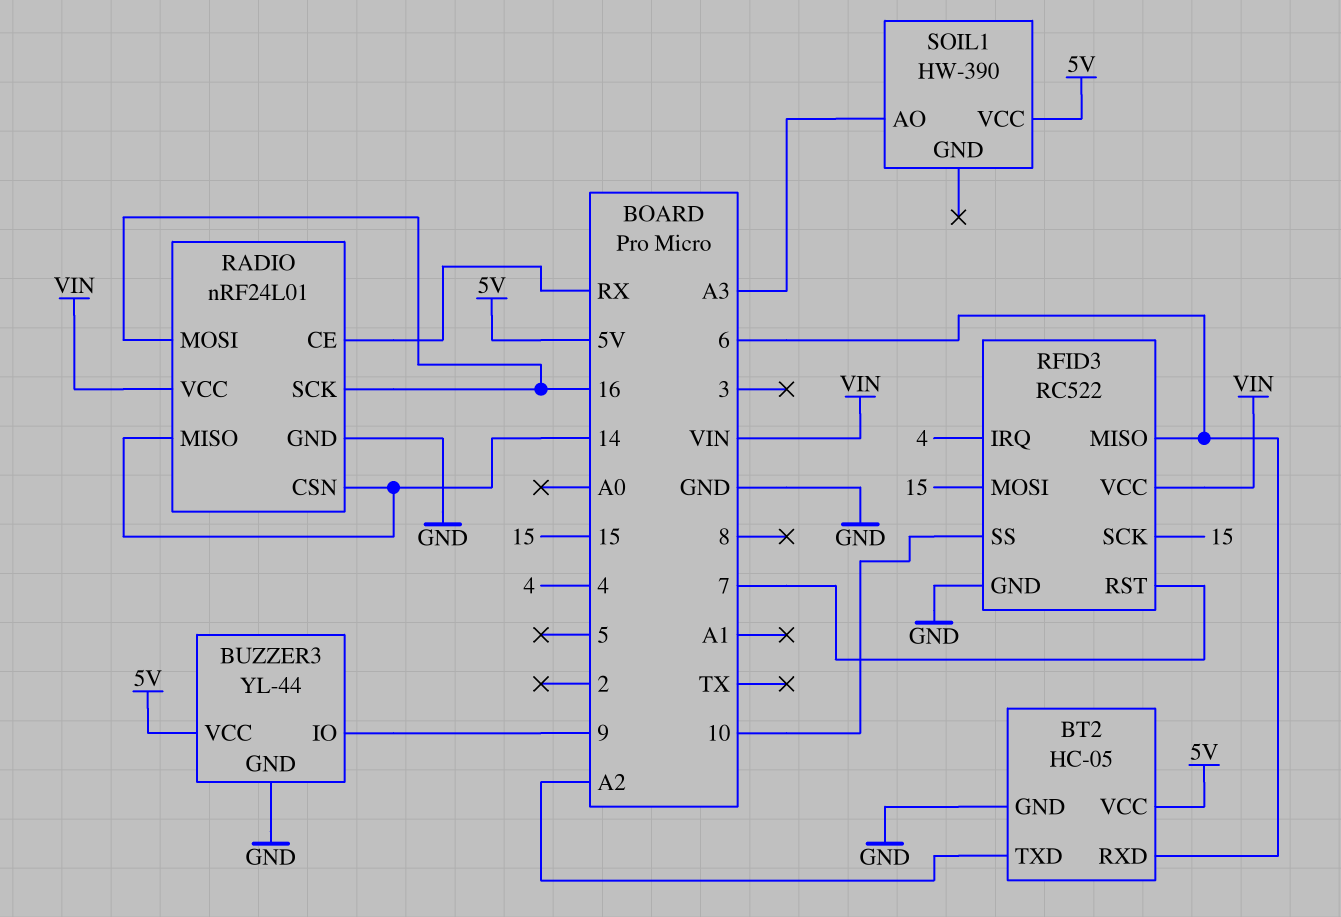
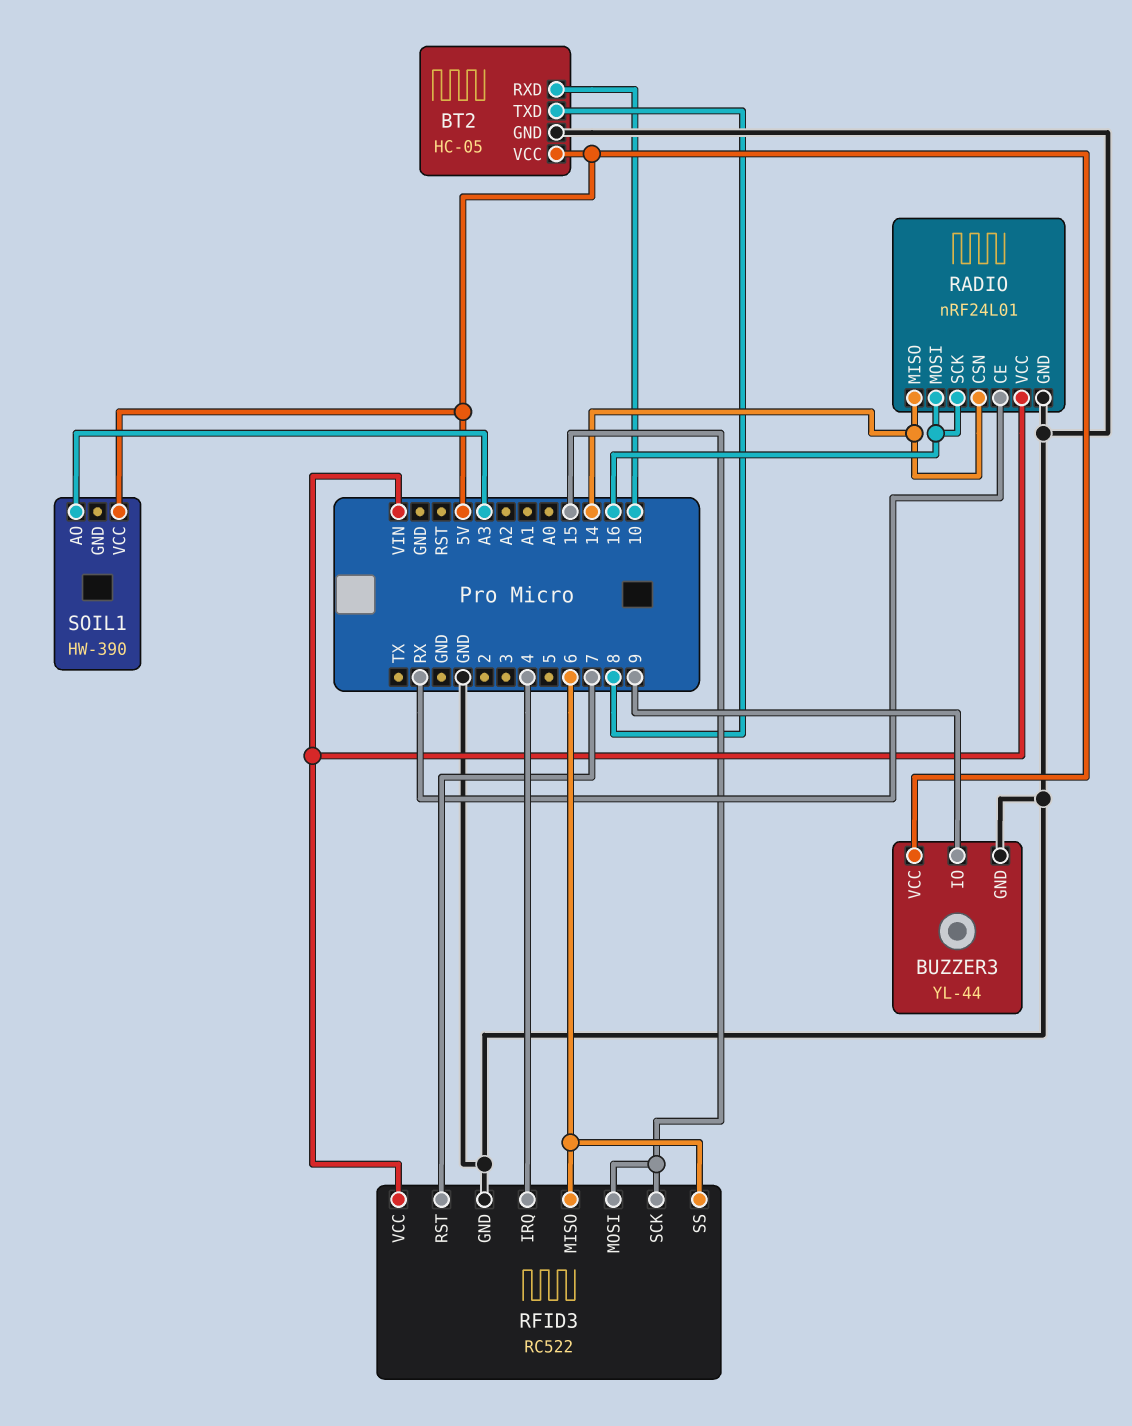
BT2 pin RXD: 6 -> 10
BT2 pin TXD: A2 -> 8
RFID3 pin SS: 10 -> 6

